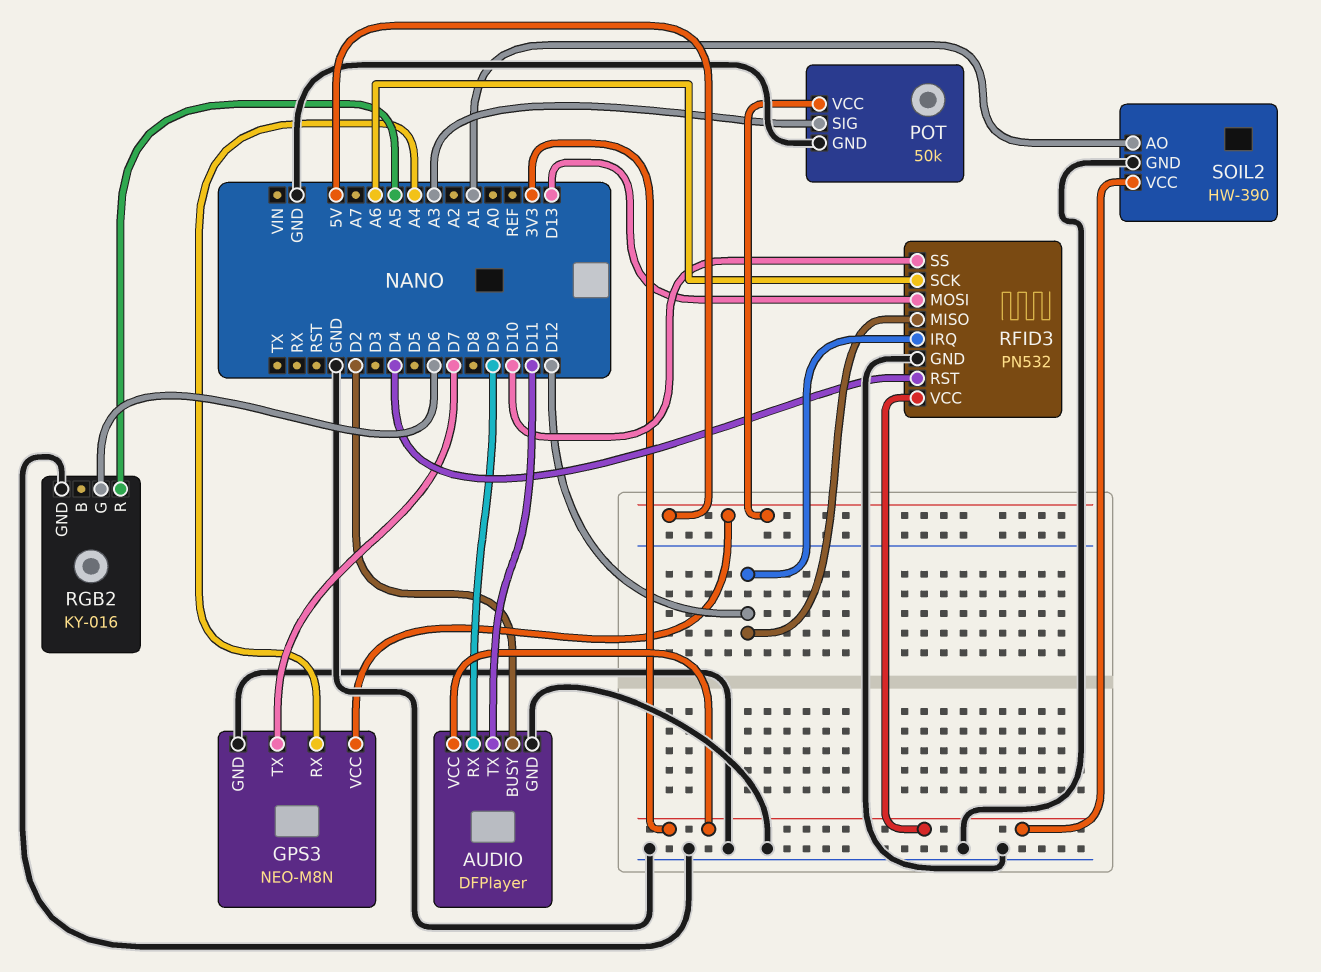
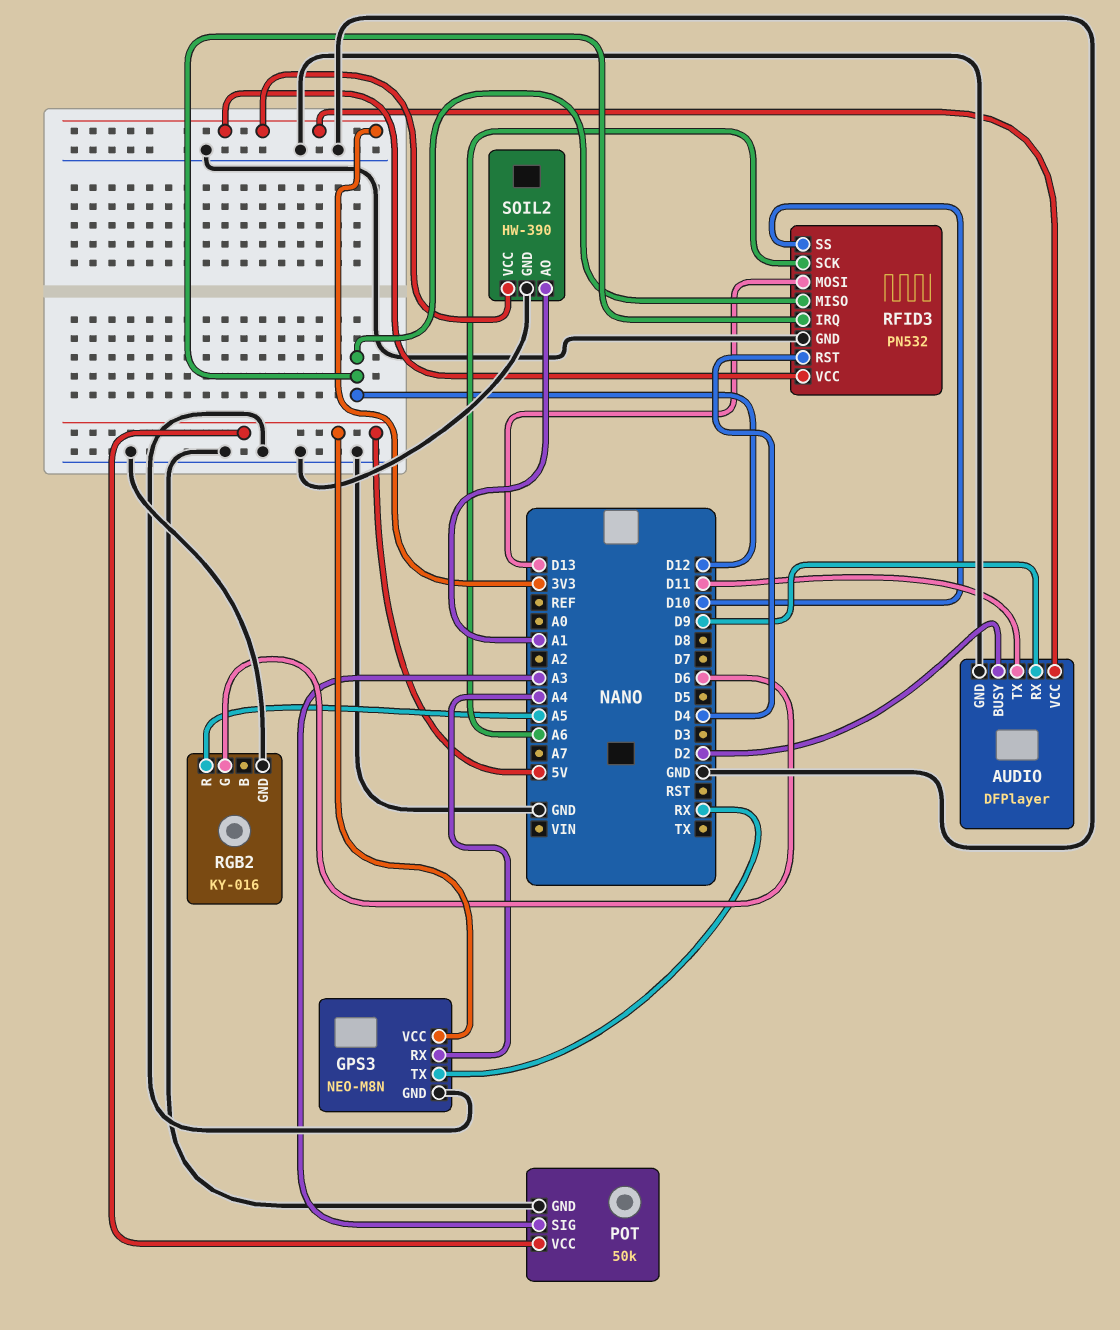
GPS3 pin TX: D7 -> RX

